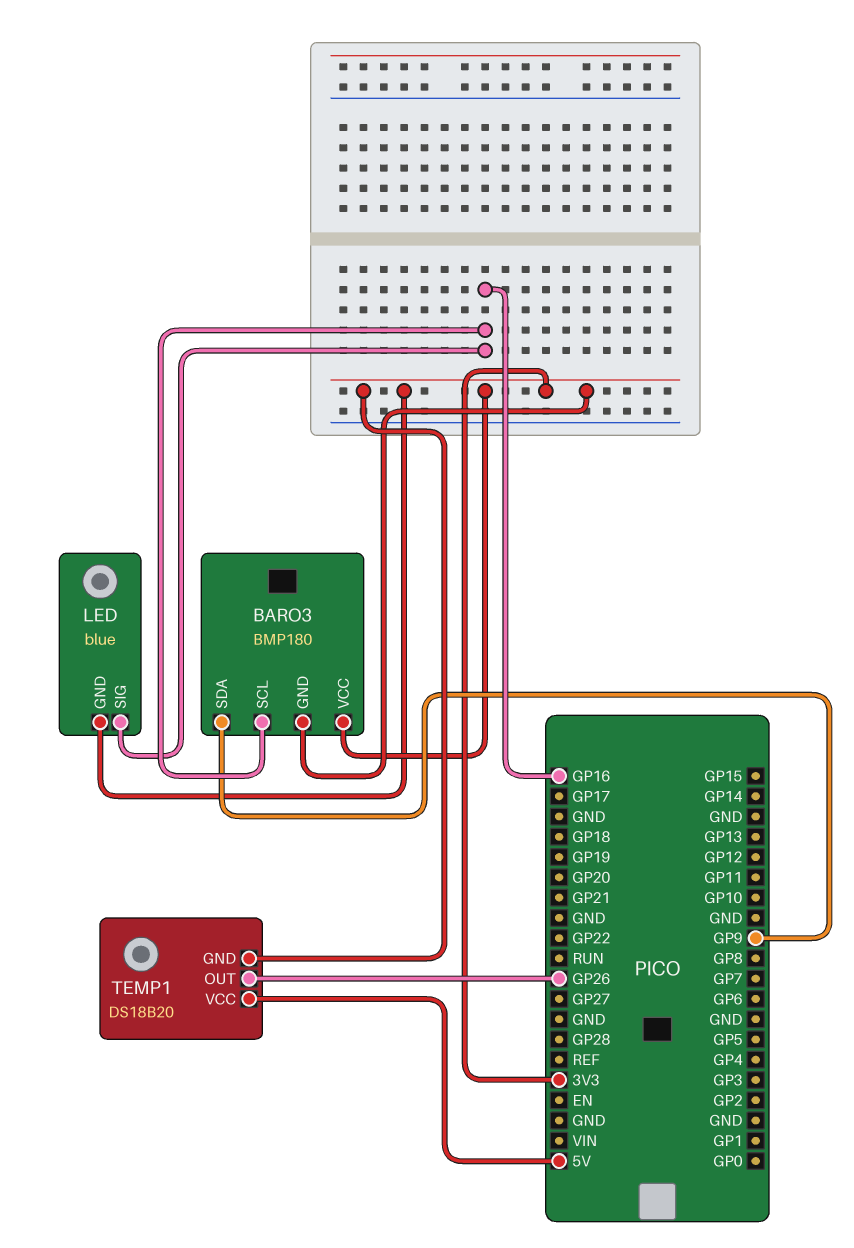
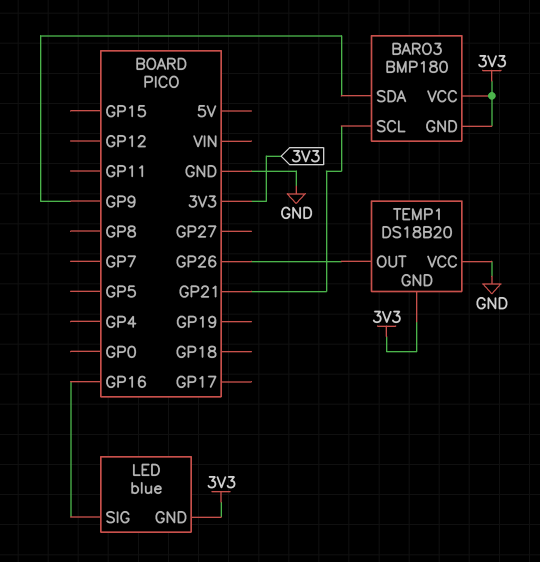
BARO3 pin SCL: GP16 -> GP21
TEMP1 pin VCC: 5V -> GND

